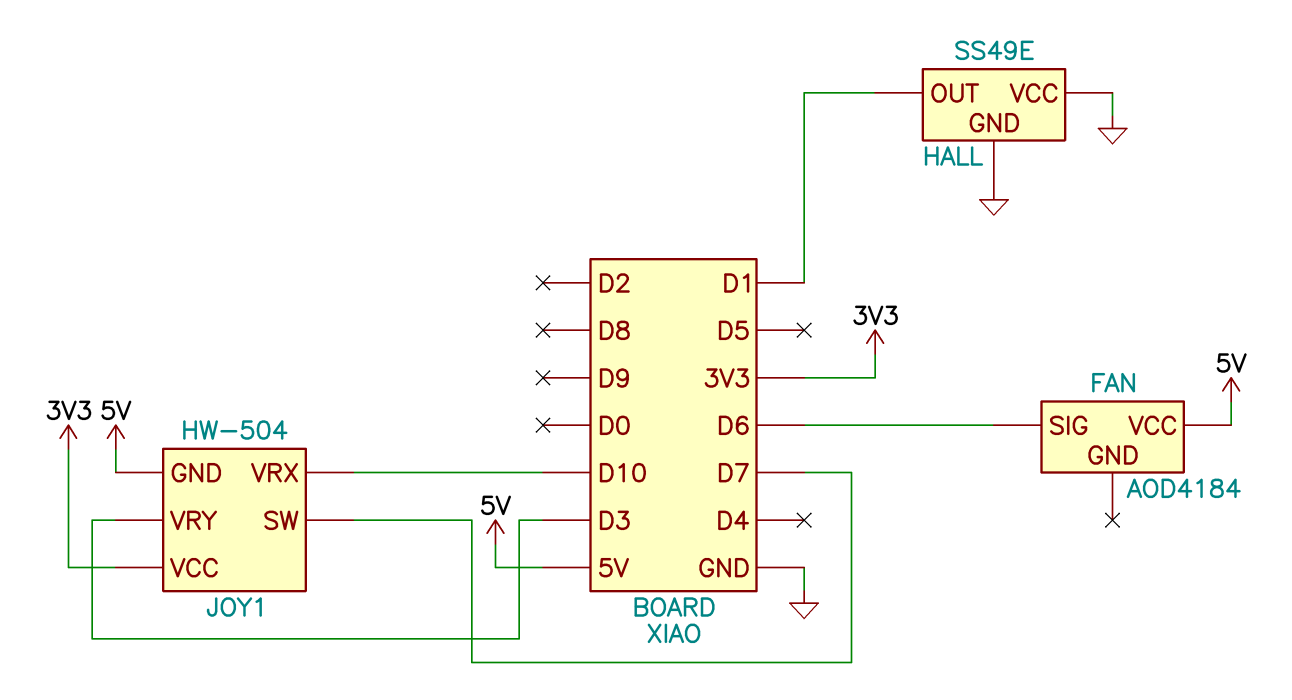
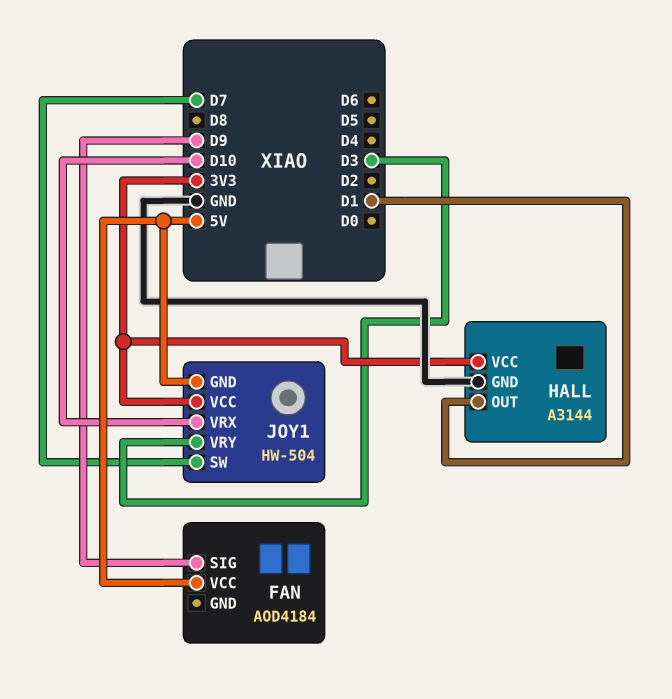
FAN pin SIG: D6 -> D9
HALL: SS49E -> A3144
HALL pin VCC: GND -> 3V3

